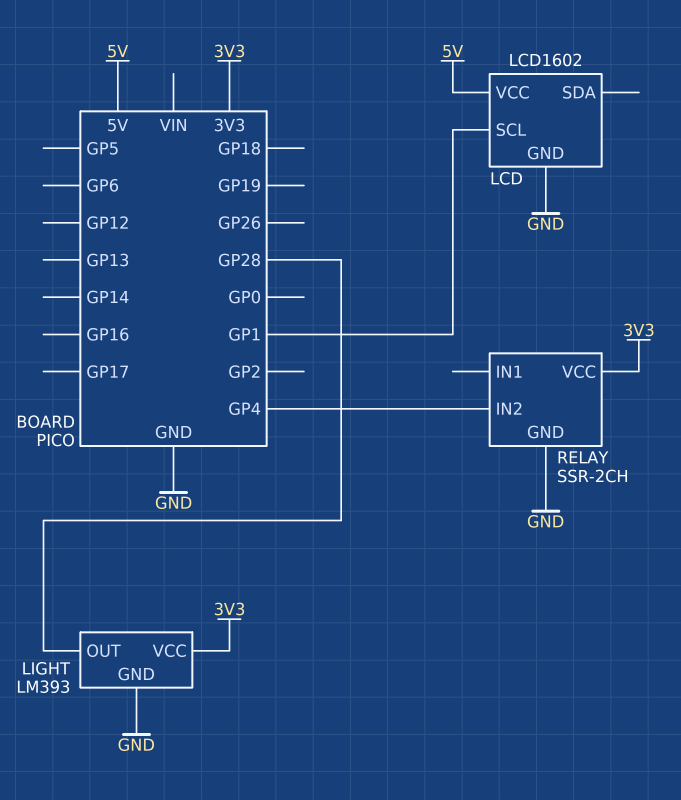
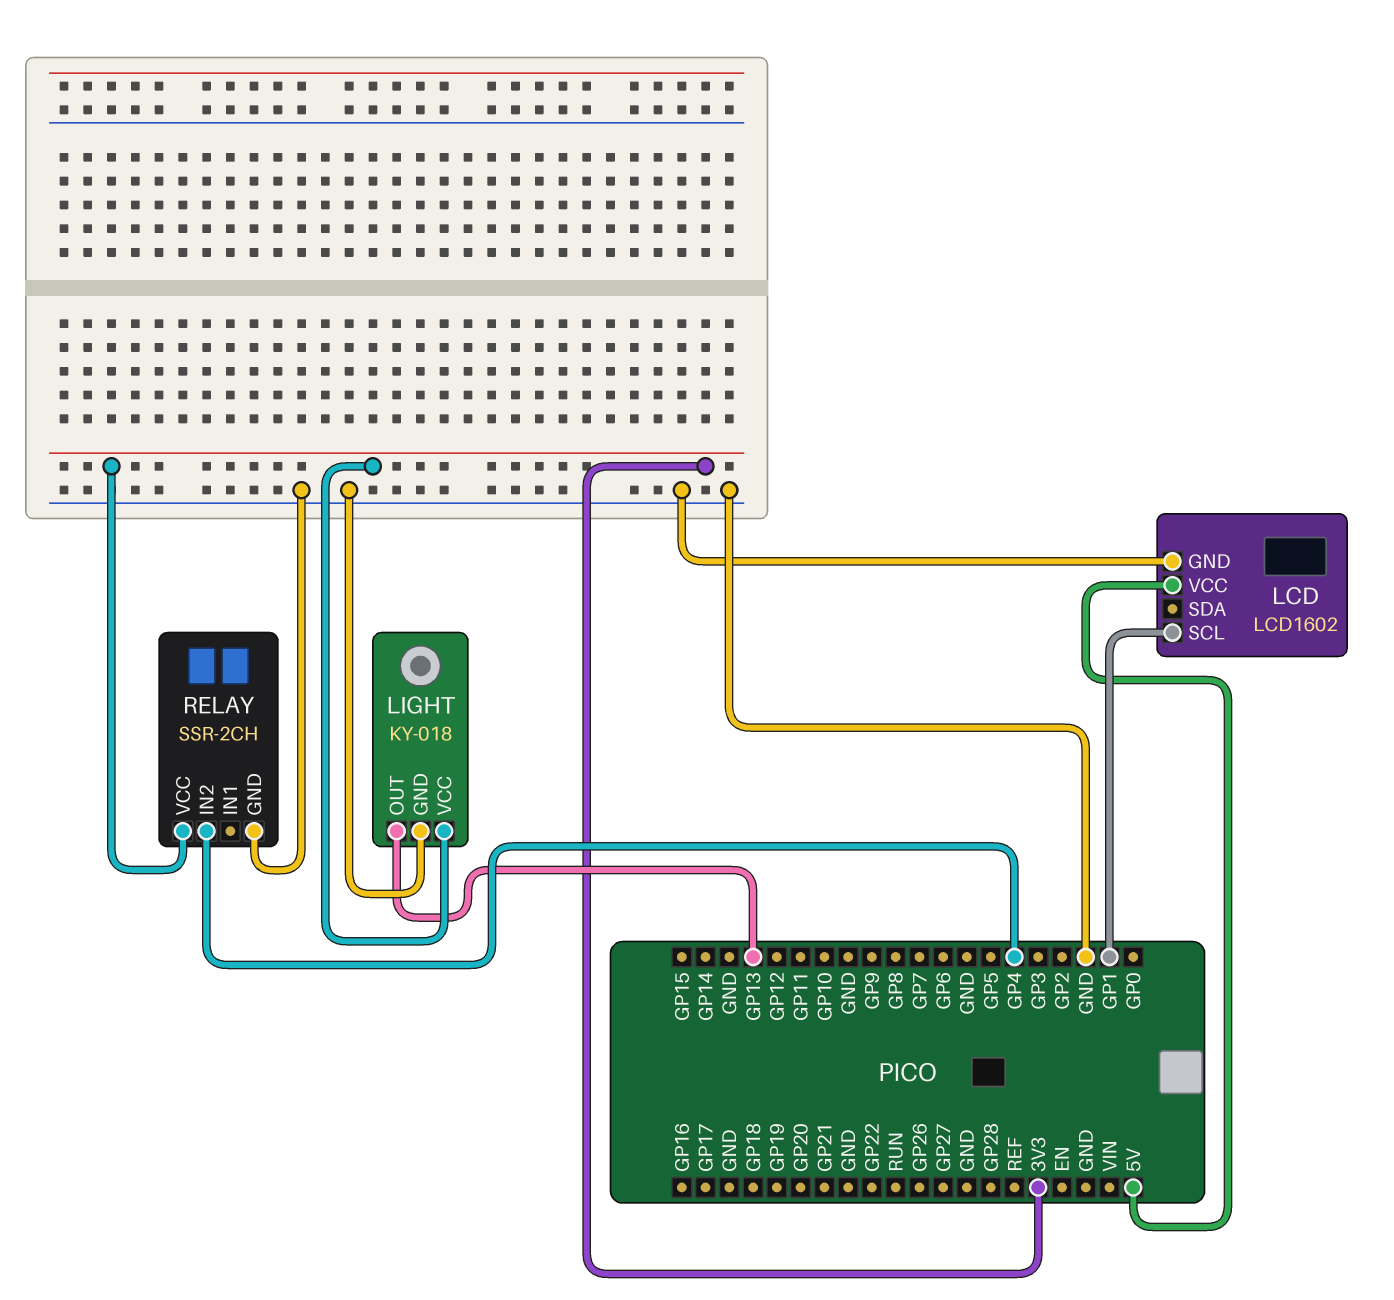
LIGHT: LM393 -> KY-018
LIGHT pin OUT: GP28 -> GP13

